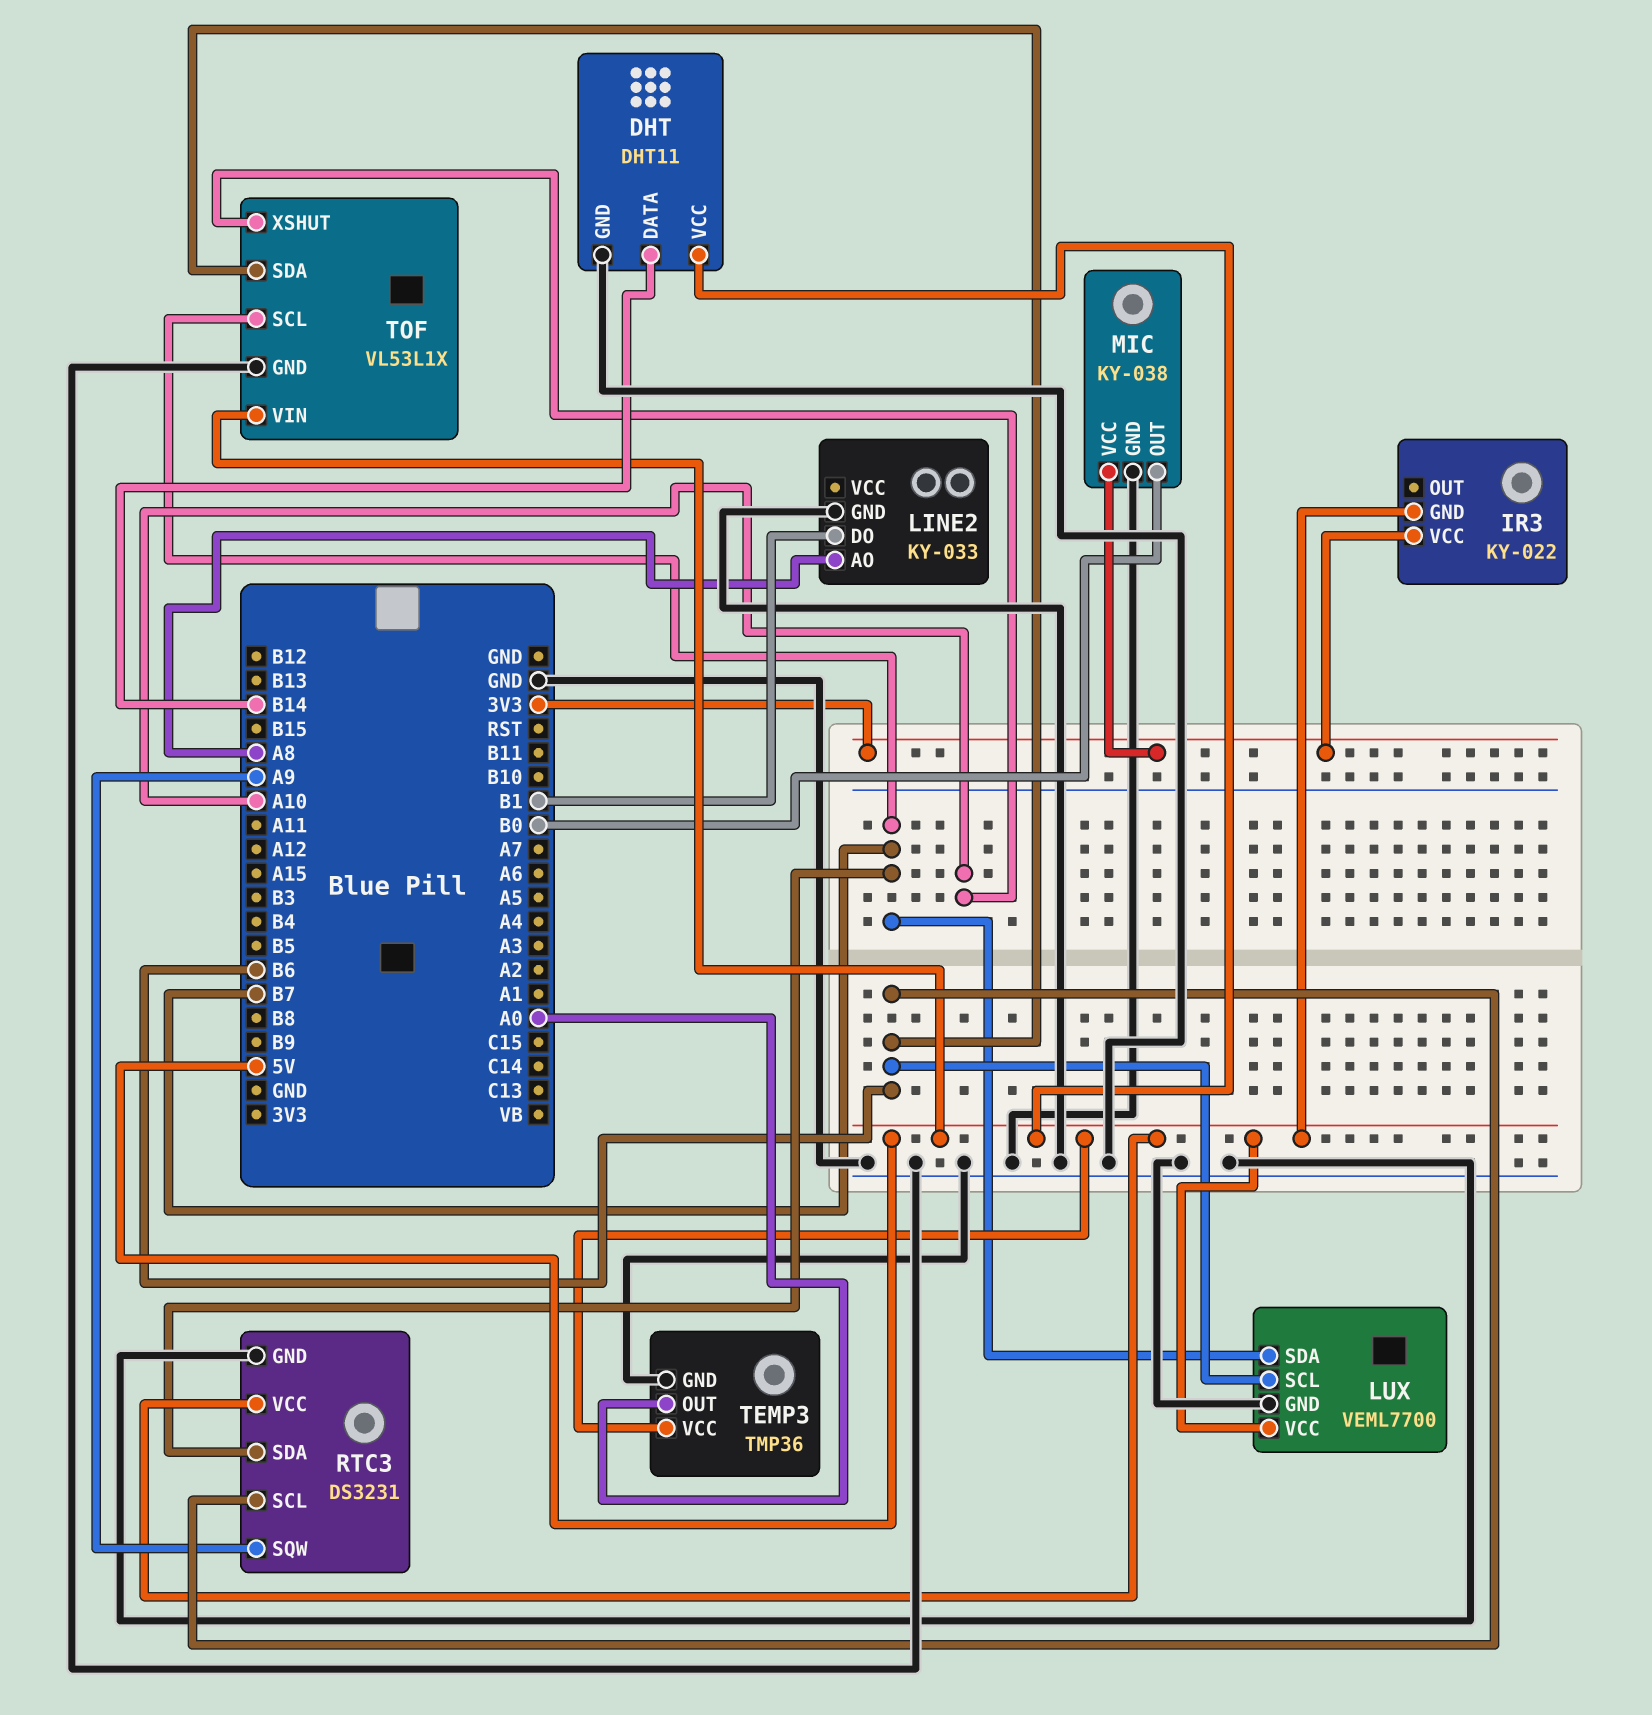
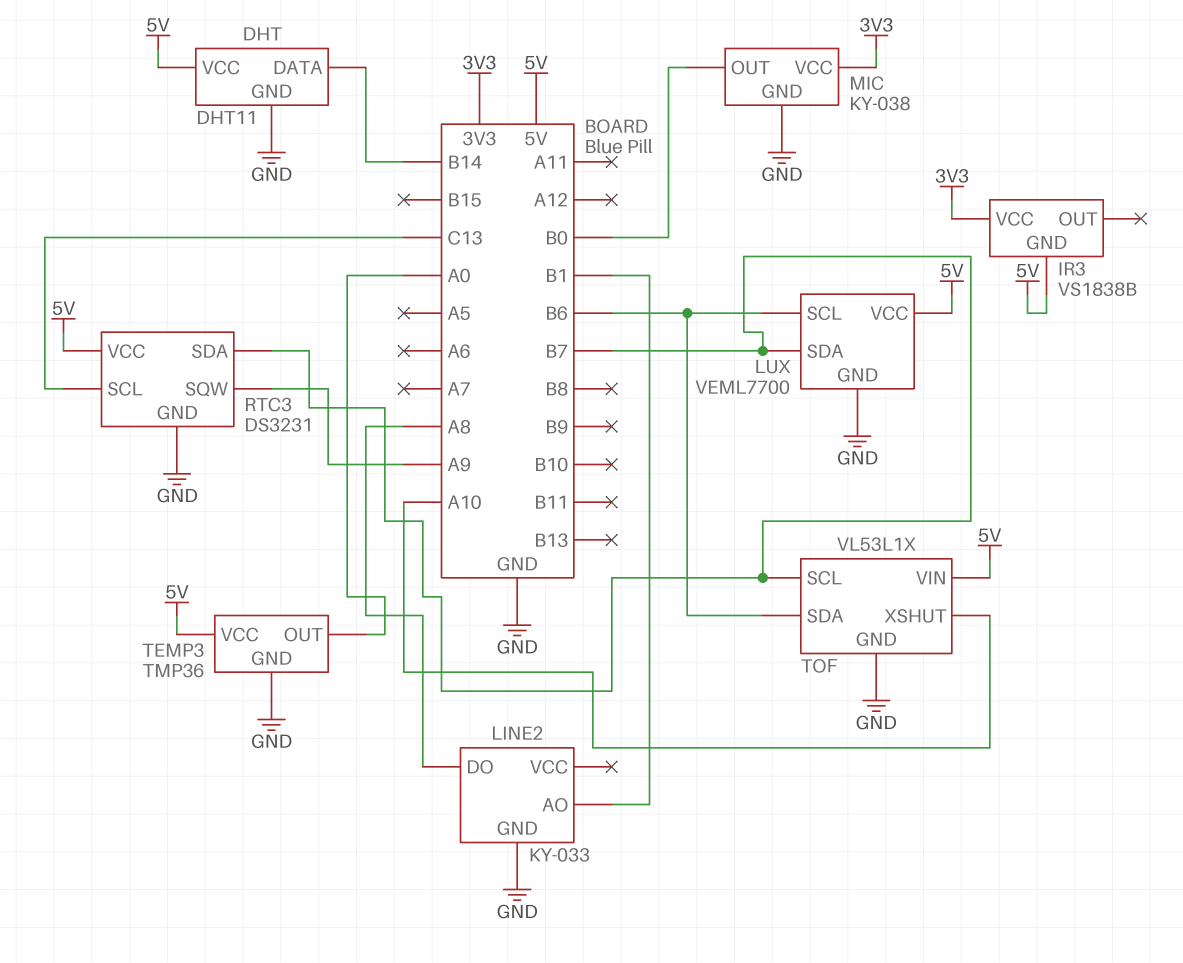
IR3: KY-022 -> VS1838B
LINE2 pin AO: A8 -> B1
LINE2 pin DO: B1 -> A8
RTC3 pin SCL: B6 -> C13

